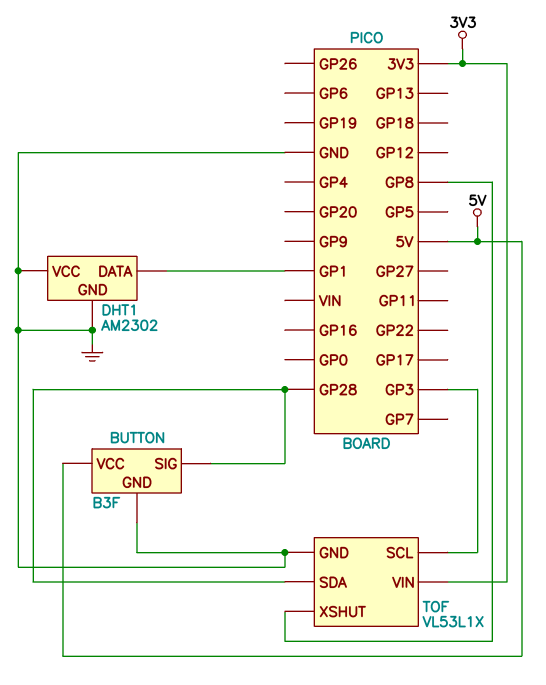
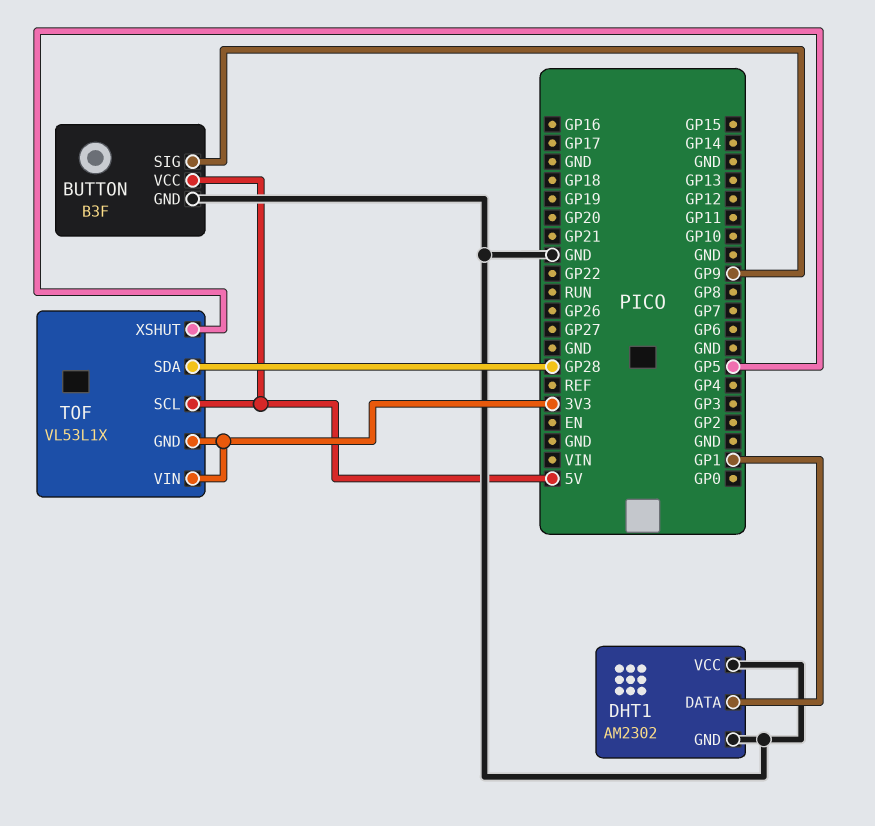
BUTTON pin SIG: GP28 -> GP9
TOF pin GND: GND -> 3V3
TOF pin SCL: GP3 -> 5V
TOF pin XSHUT: GP8 -> GP5

